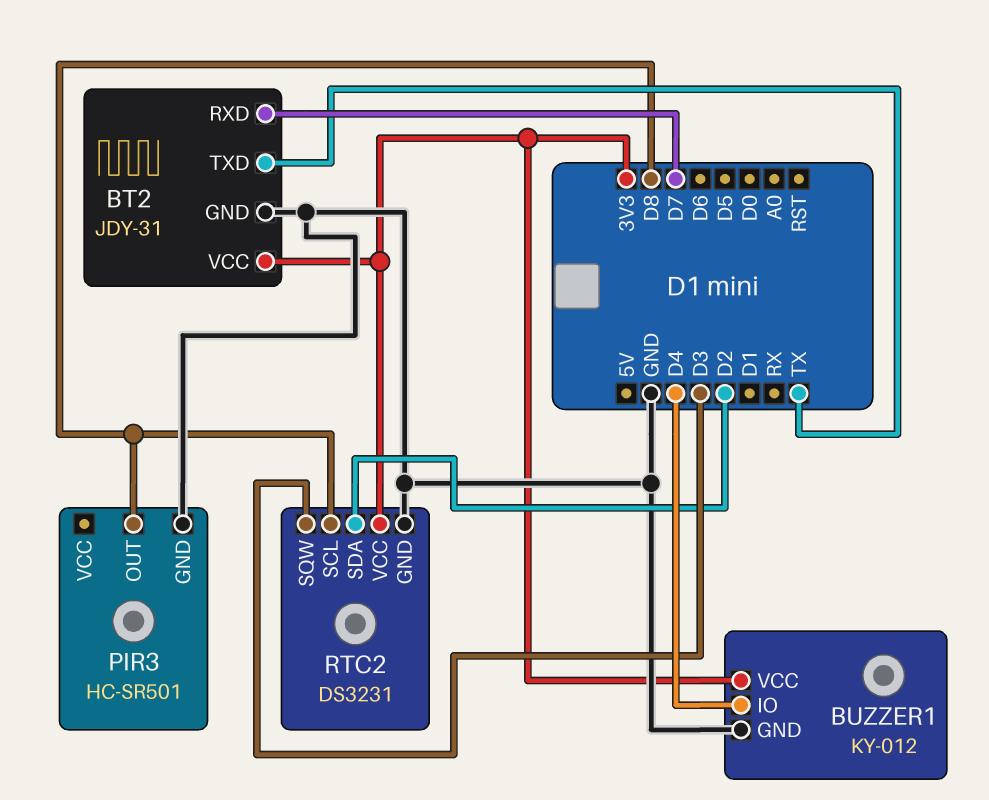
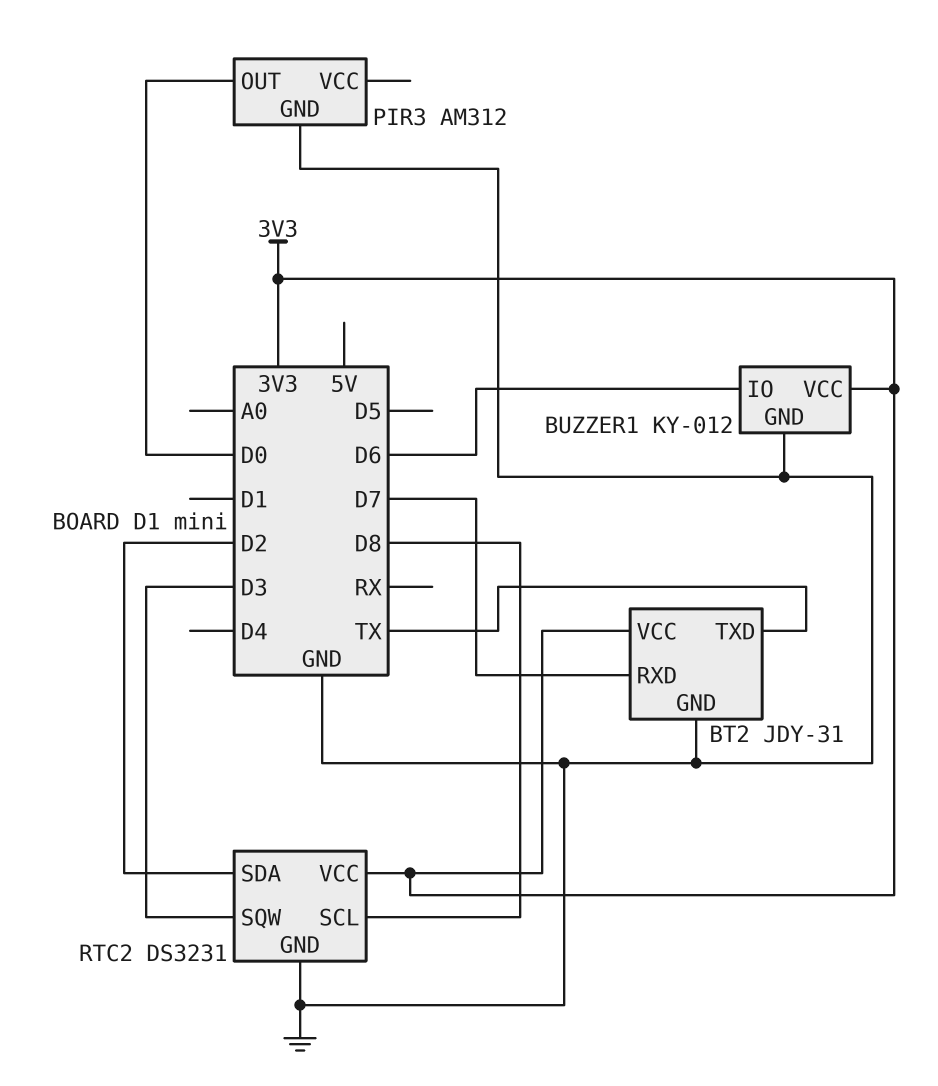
BUZZER1 pin IO: D4 -> D6
PIR3: HC-SR501 -> AM312
PIR3 pin OUT: D8 -> D0

